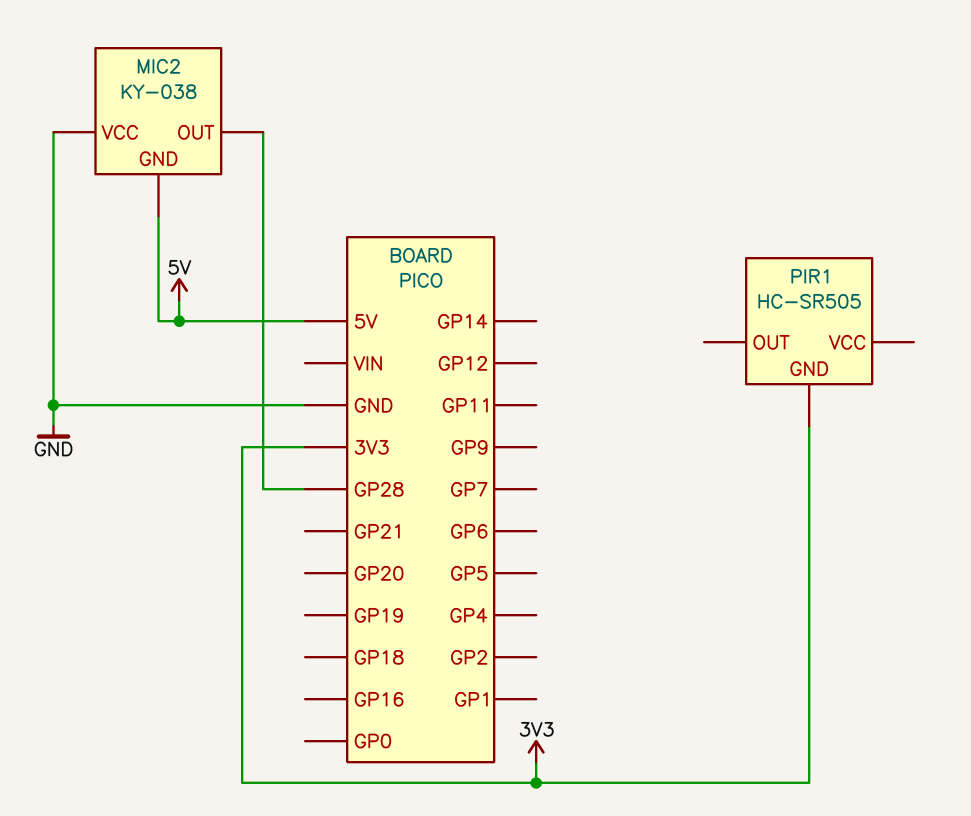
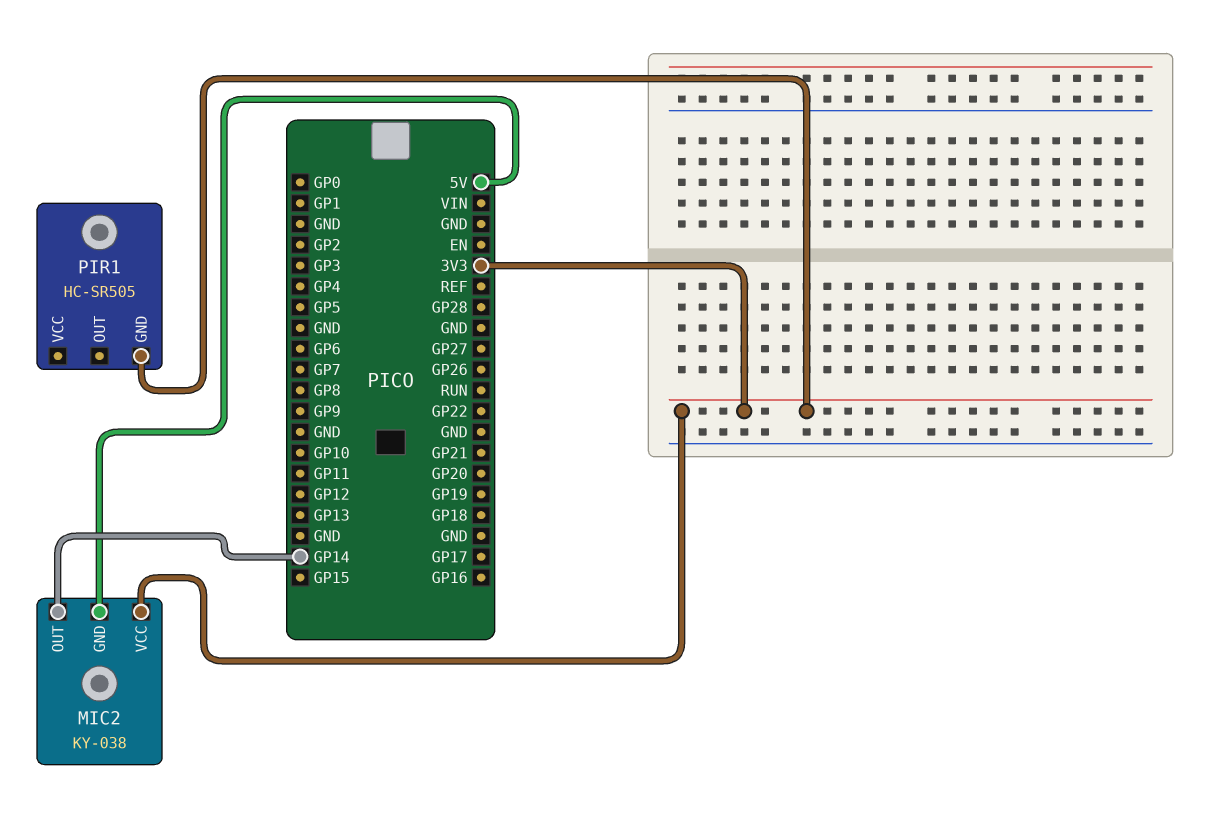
MIC2 pin OUT: GP28 -> GP14
MIC2 pin VCC: GND -> 3V3

